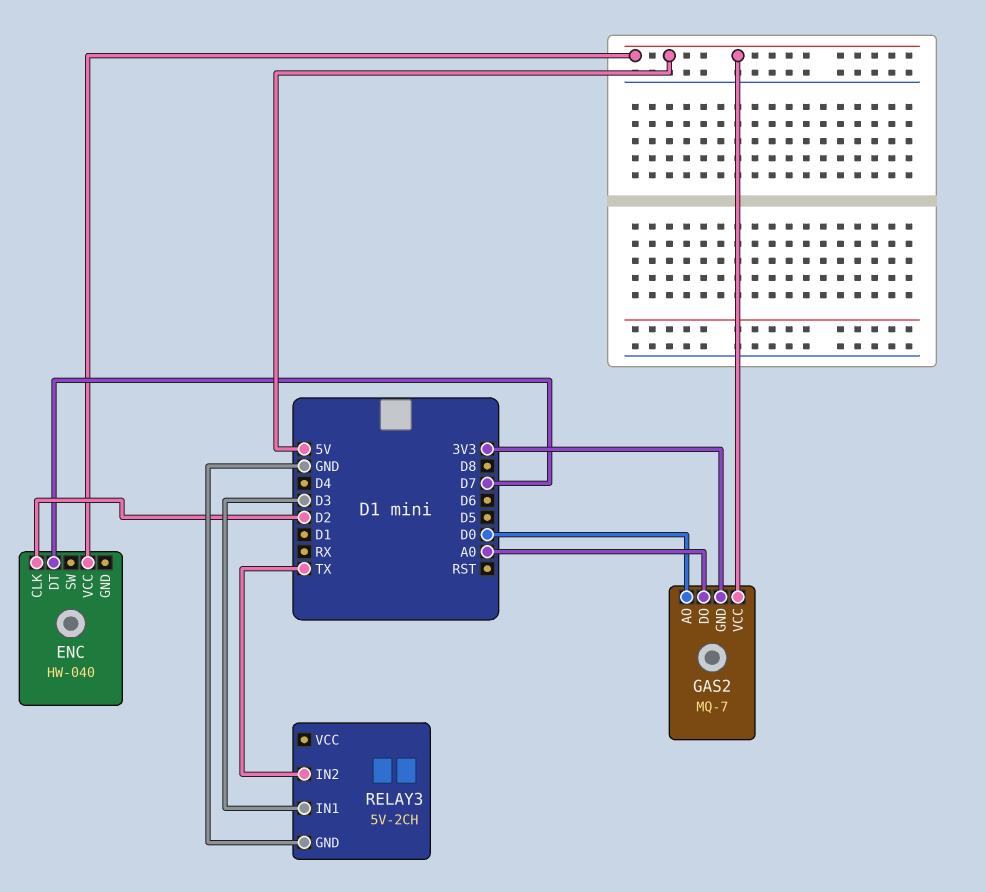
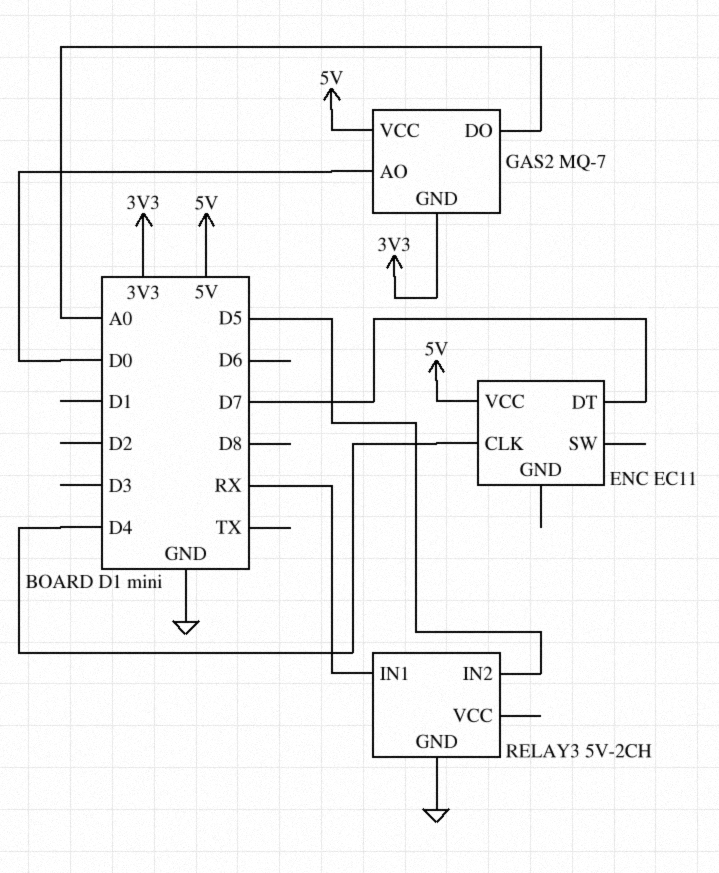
ENC: HW-040 -> EC11
ENC pin CLK: D2 -> D4
RELAY3 pin IN1: D3 -> RX
RELAY3 pin IN2: TX -> D5

